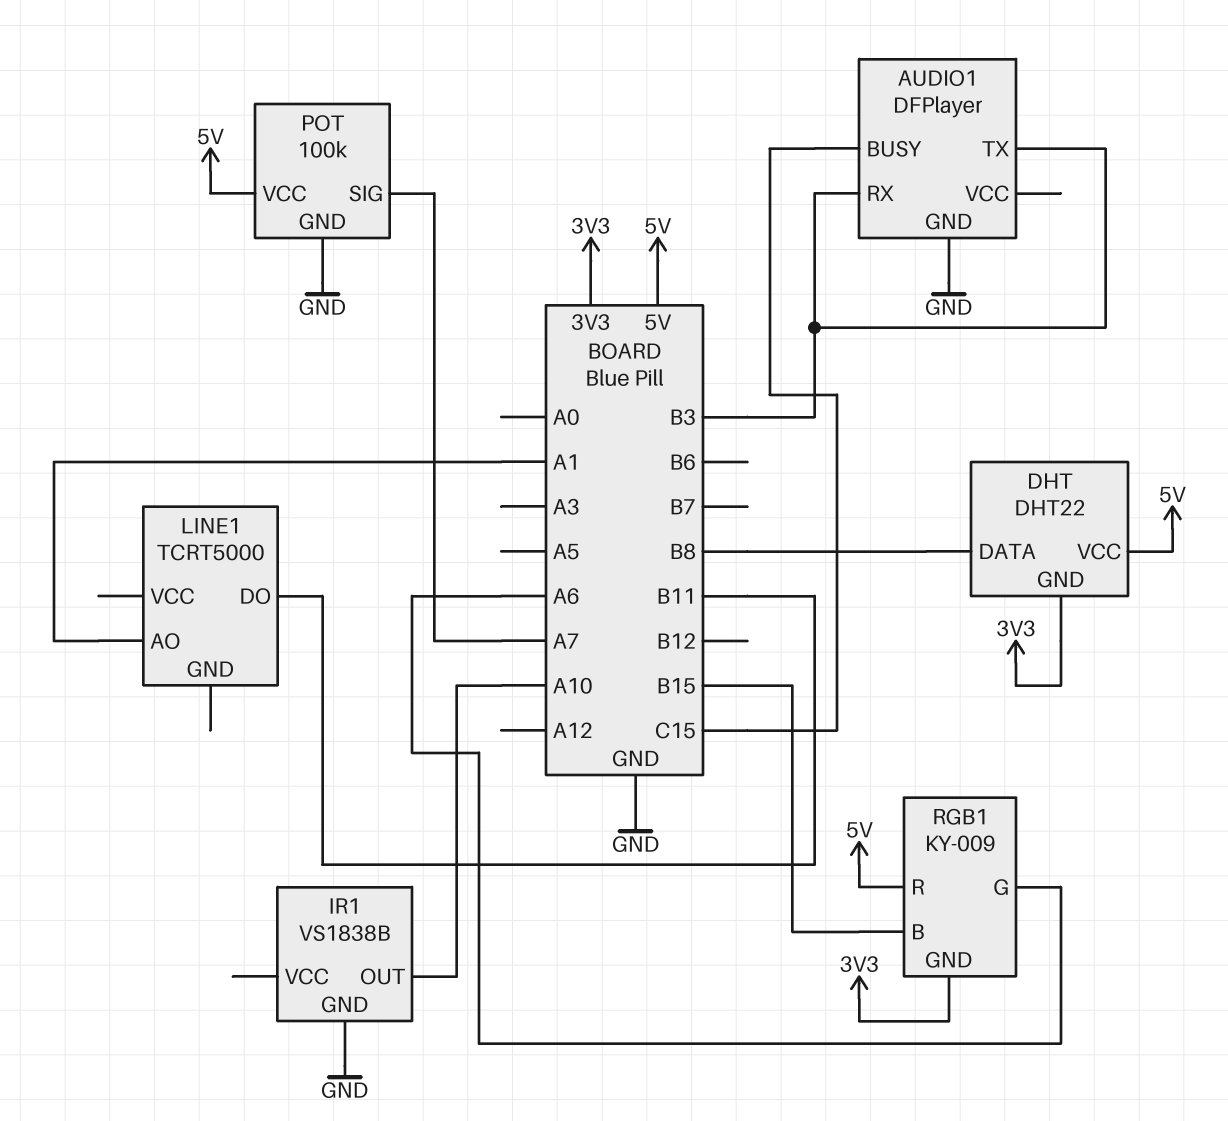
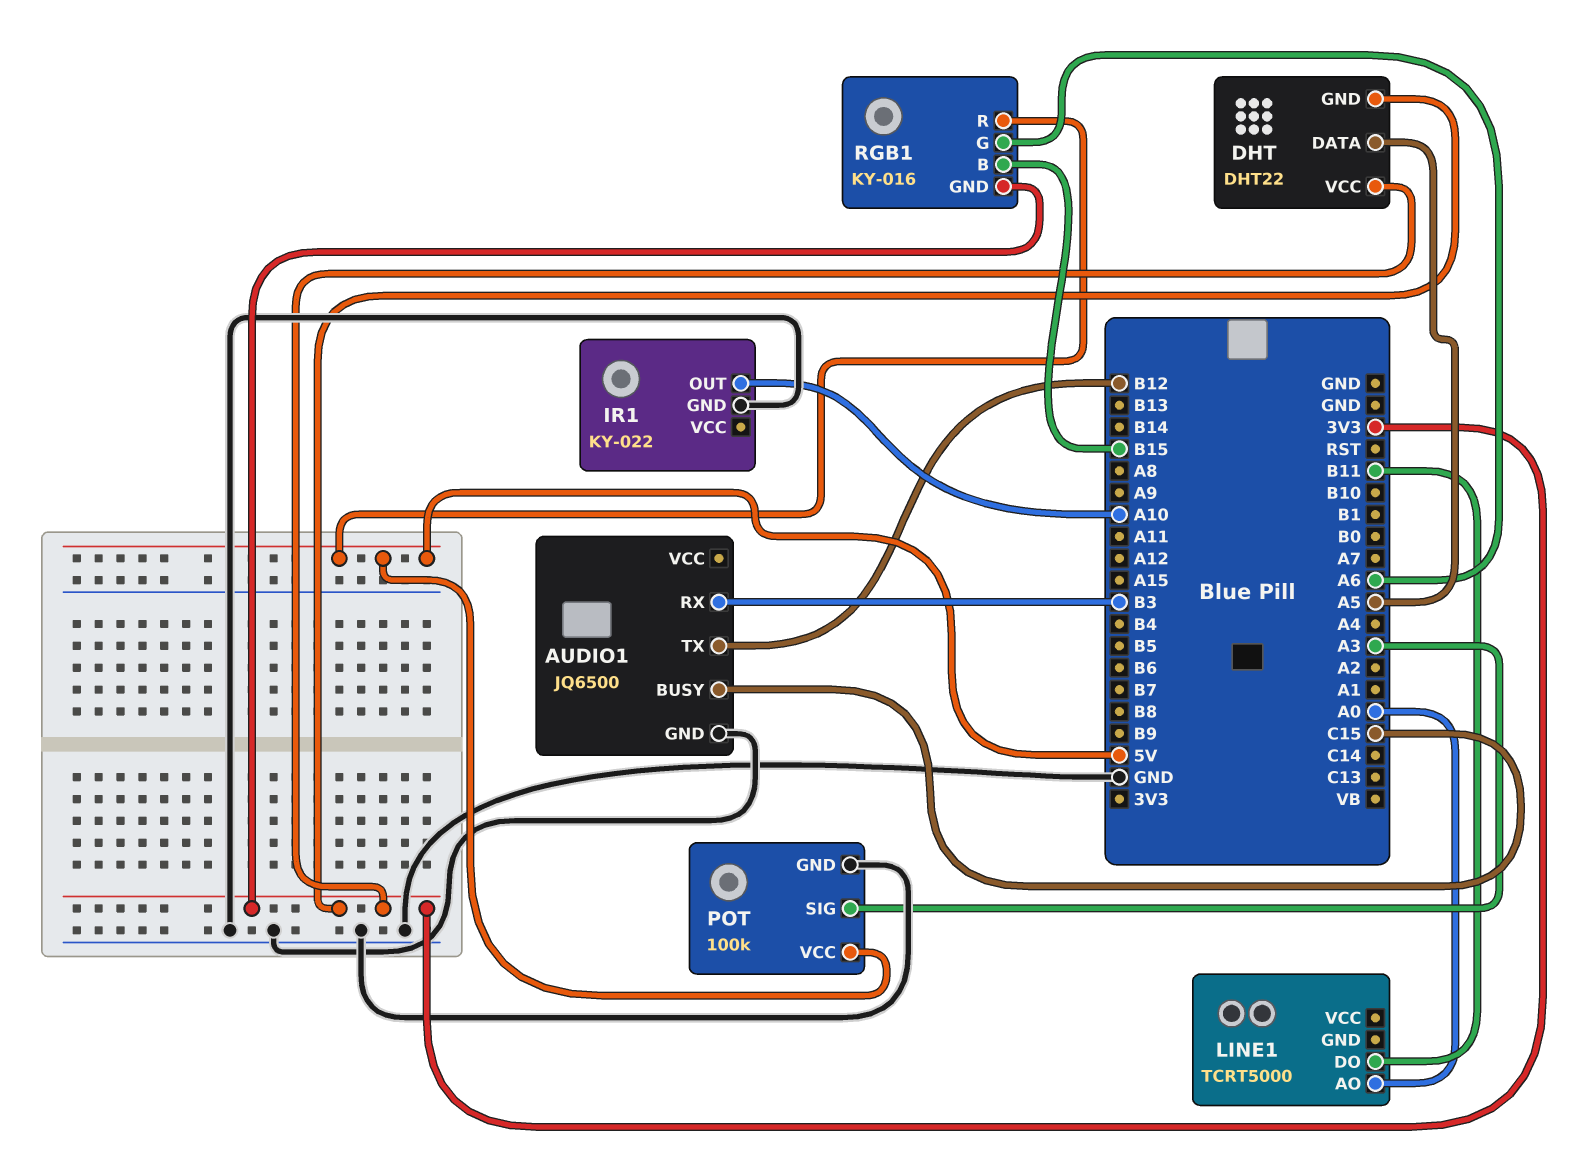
AUDIO1: DFPlayer -> JQ6500
AUDIO1 pin TX: B3 -> B12
DHT pin DATA: B8 -> A5
DHT pin VCC: 5V -> 3V3
IR1: VS1838B -> KY-022
LINE1 pin AO: A1 -> A0
POT pin SIG: A7 -> A3
RGB1: KY-009 -> KY-016

